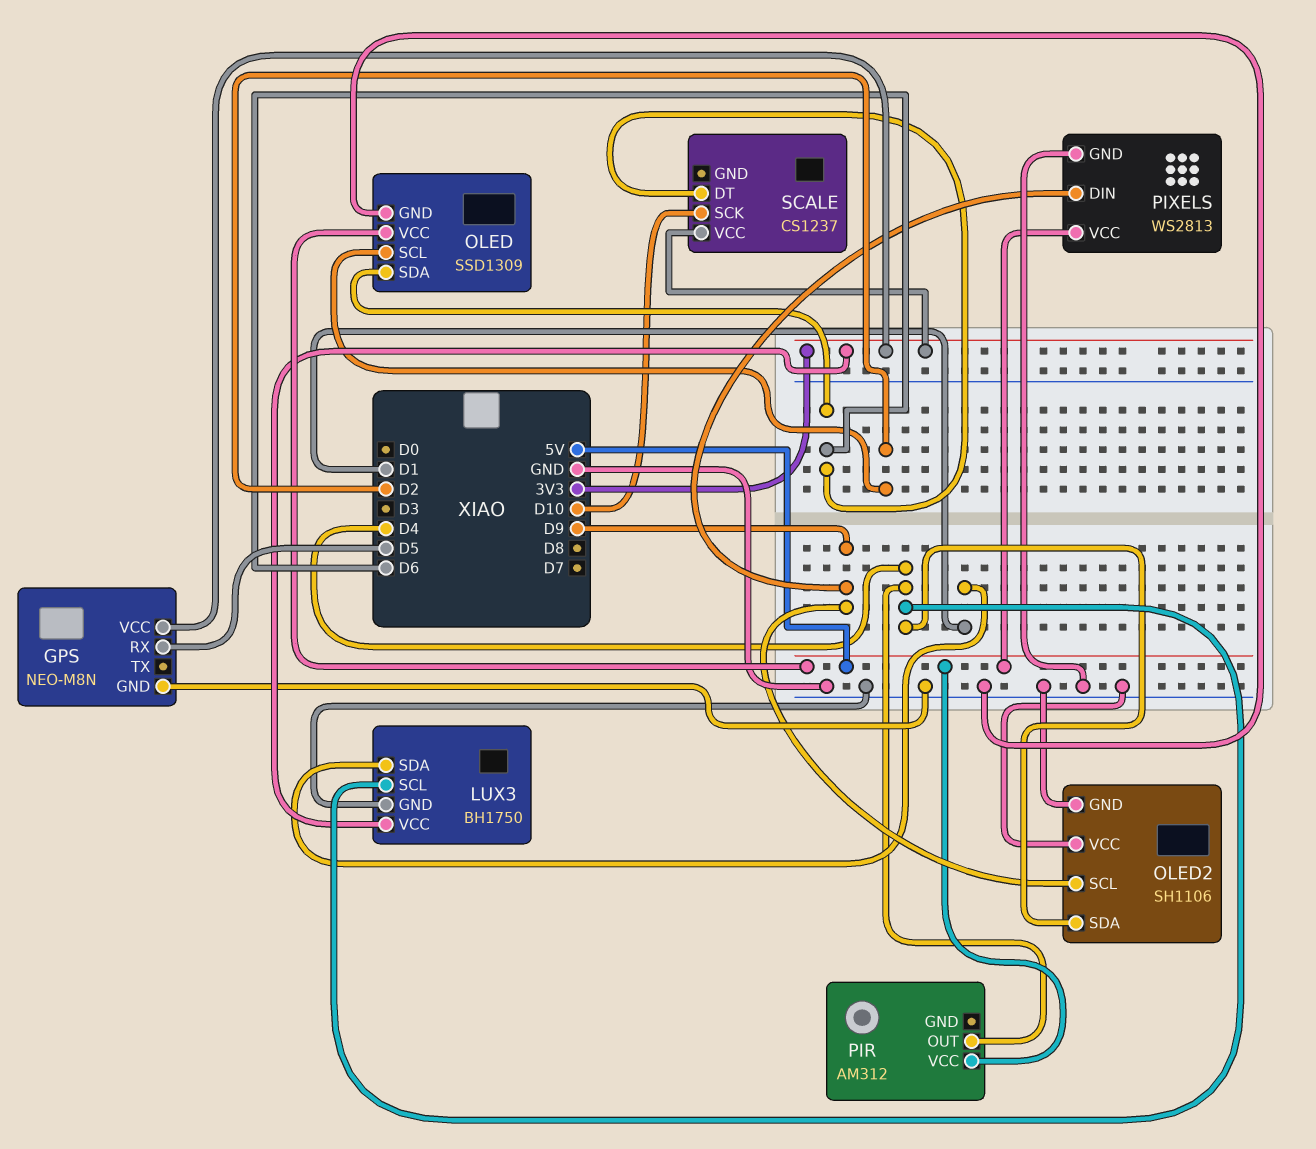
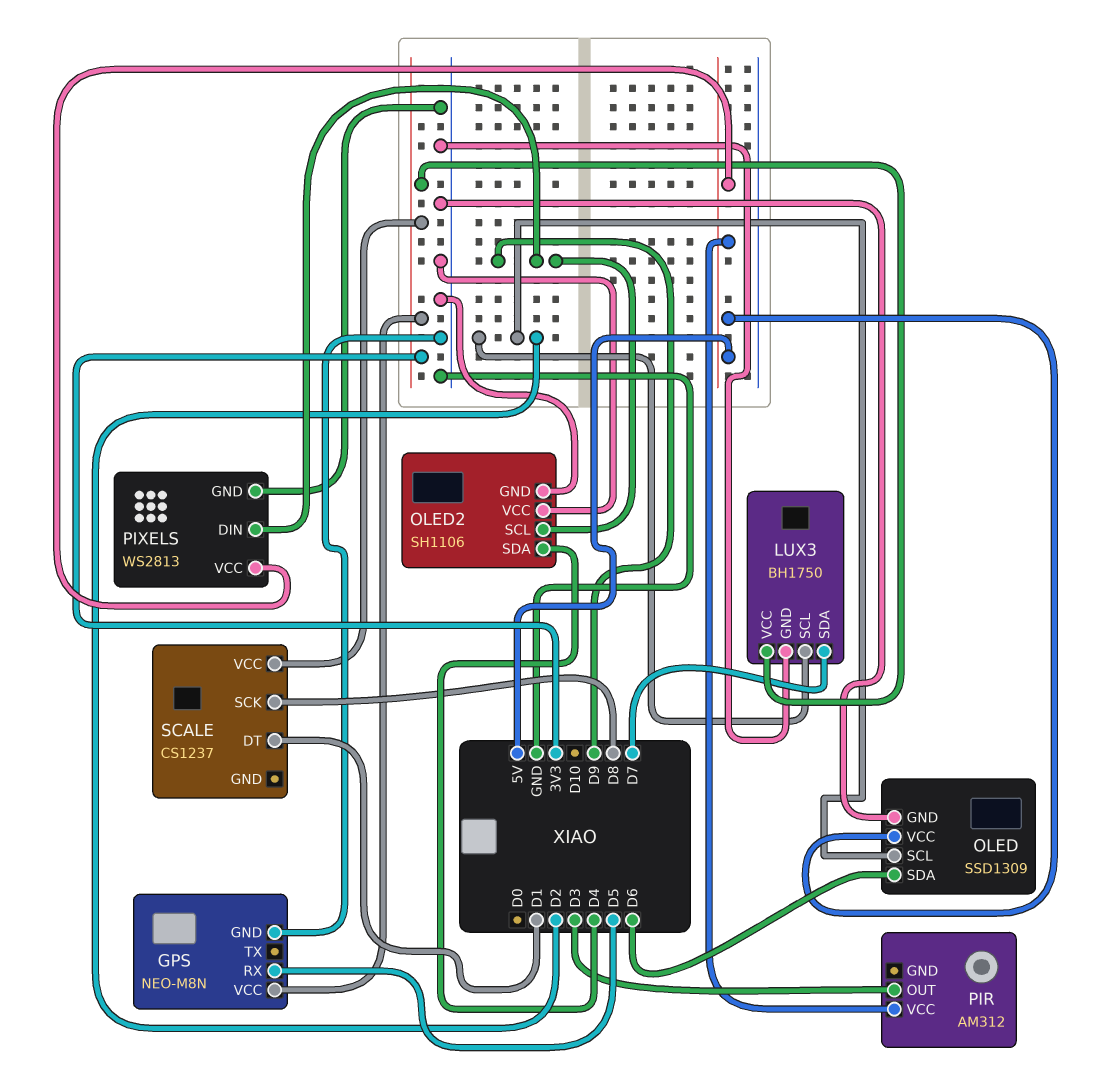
LUX3 pin SCL: D4 -> D2
LUX3 pin SDA: D1 -> D7
PIR pin OUT: D4 -> D3
SCALE pin DT: D6 -> D1
SCALE pin SCK: D10 -> D8

